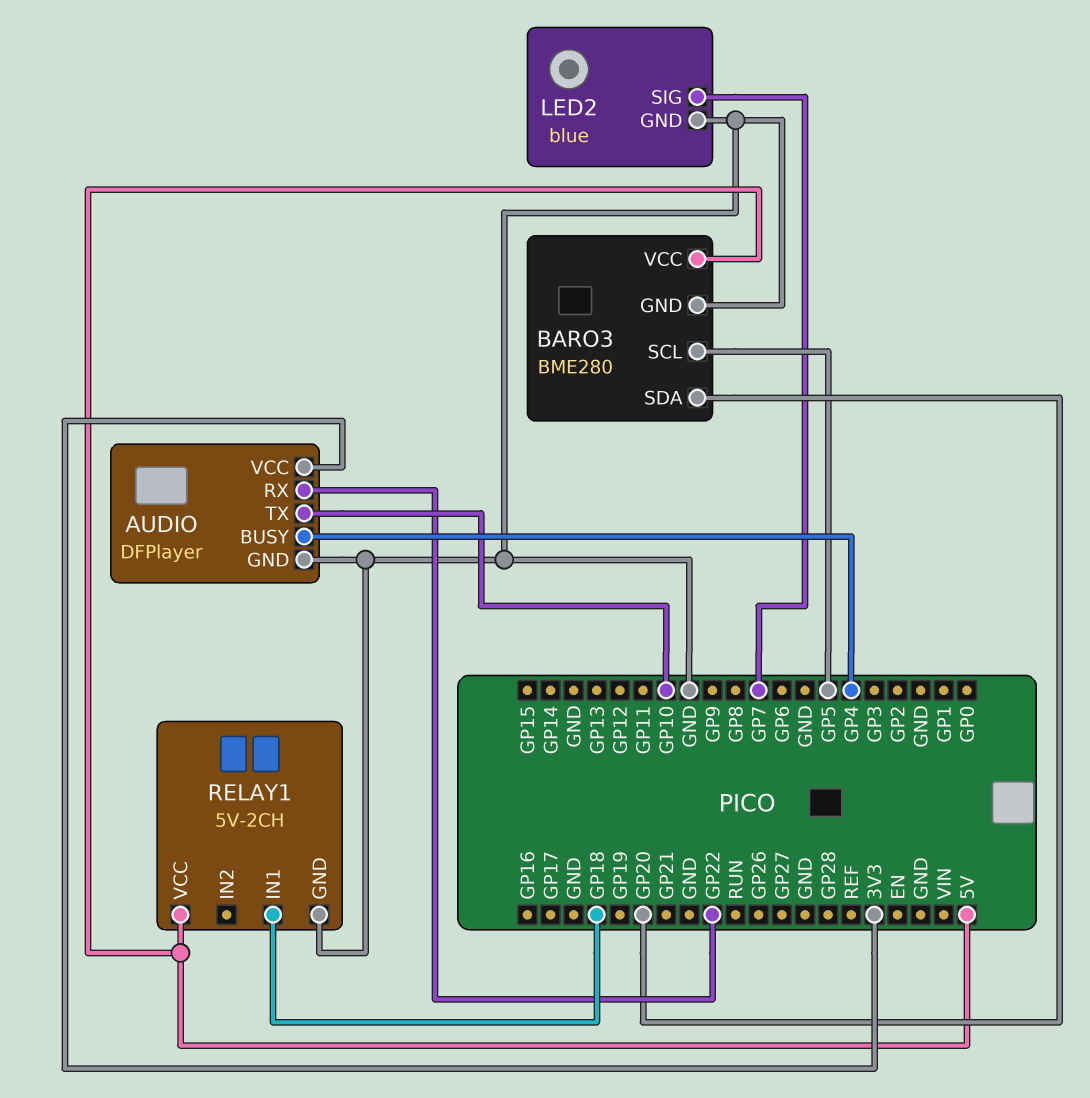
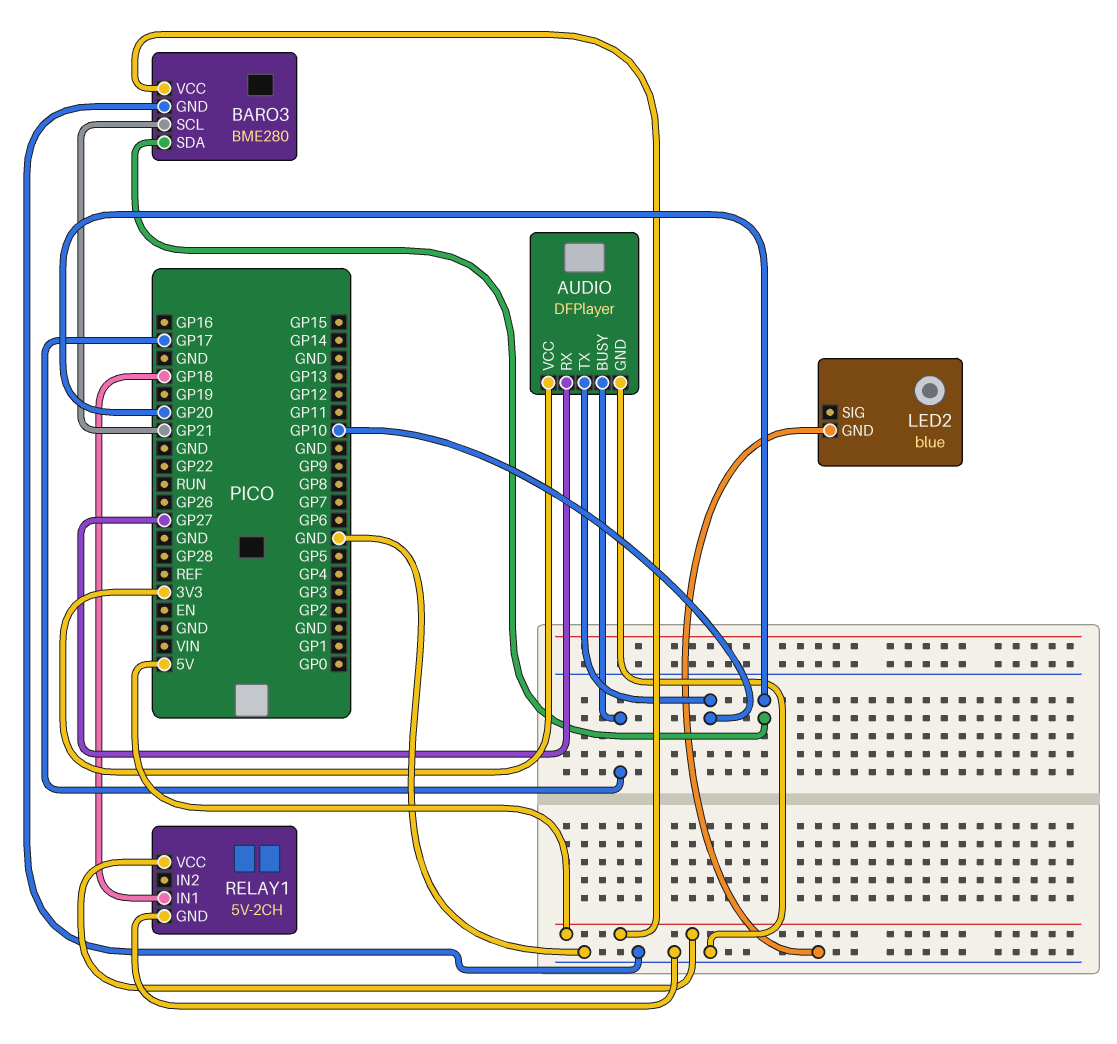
AUDIO pin BUSY: GP4 -> GP17
AUDIO pin RX: GP22 -> GP27
BARO3 pin SCL: GP5 -> GP21
LED2 pin SIG: GP7 -> none

